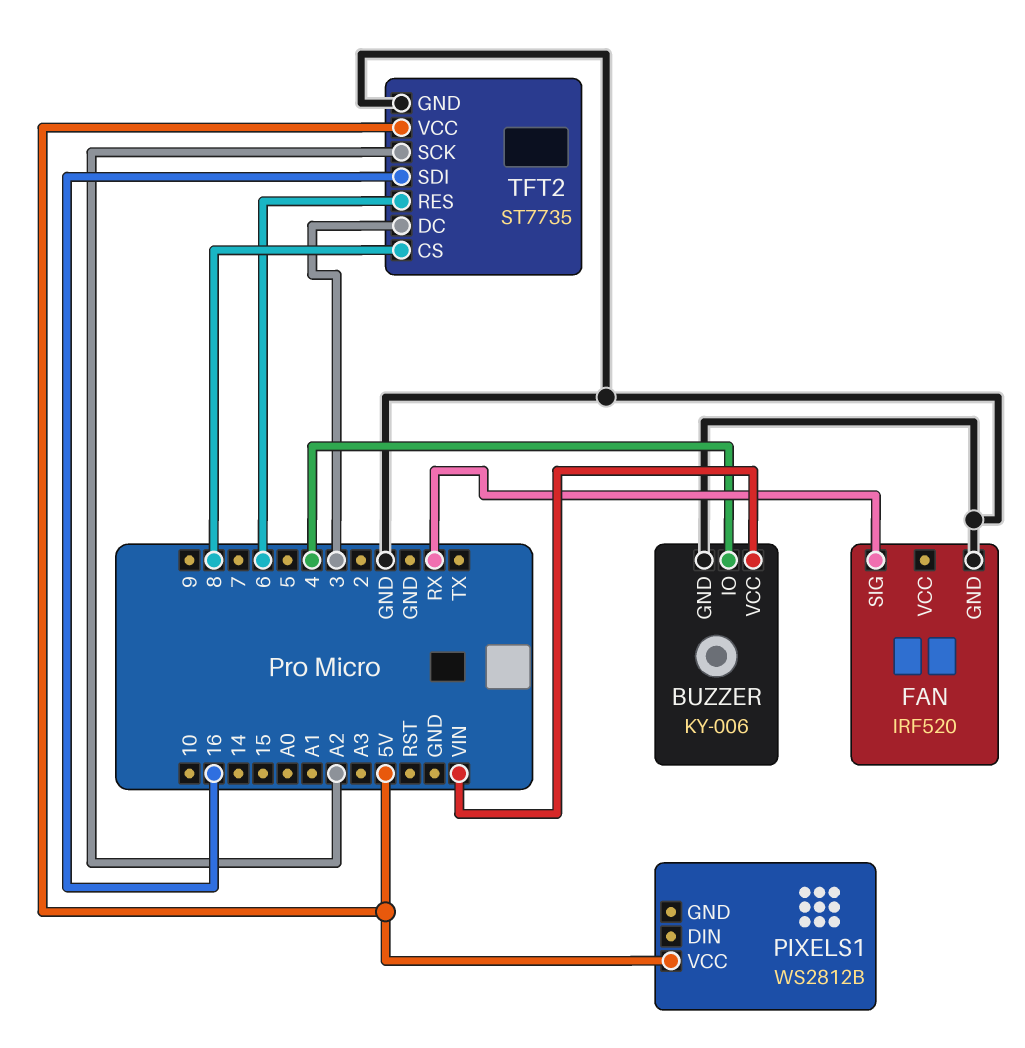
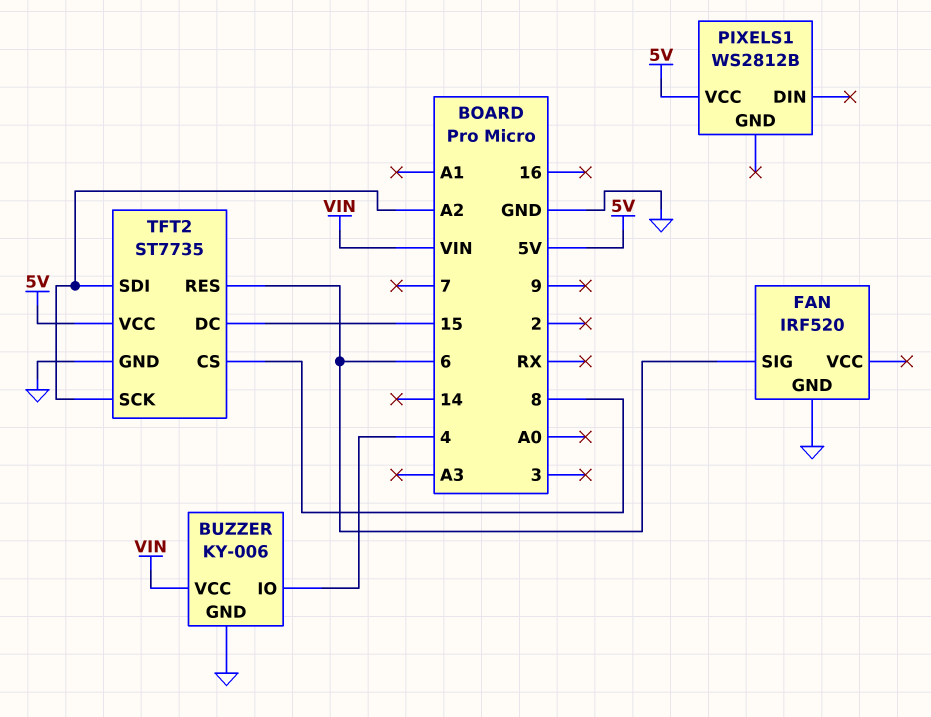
FAN pin SIG: RX -> 6
TFT2 pin DC: 3 -> 15
TFT2 pin SDI: 16 -> A2

